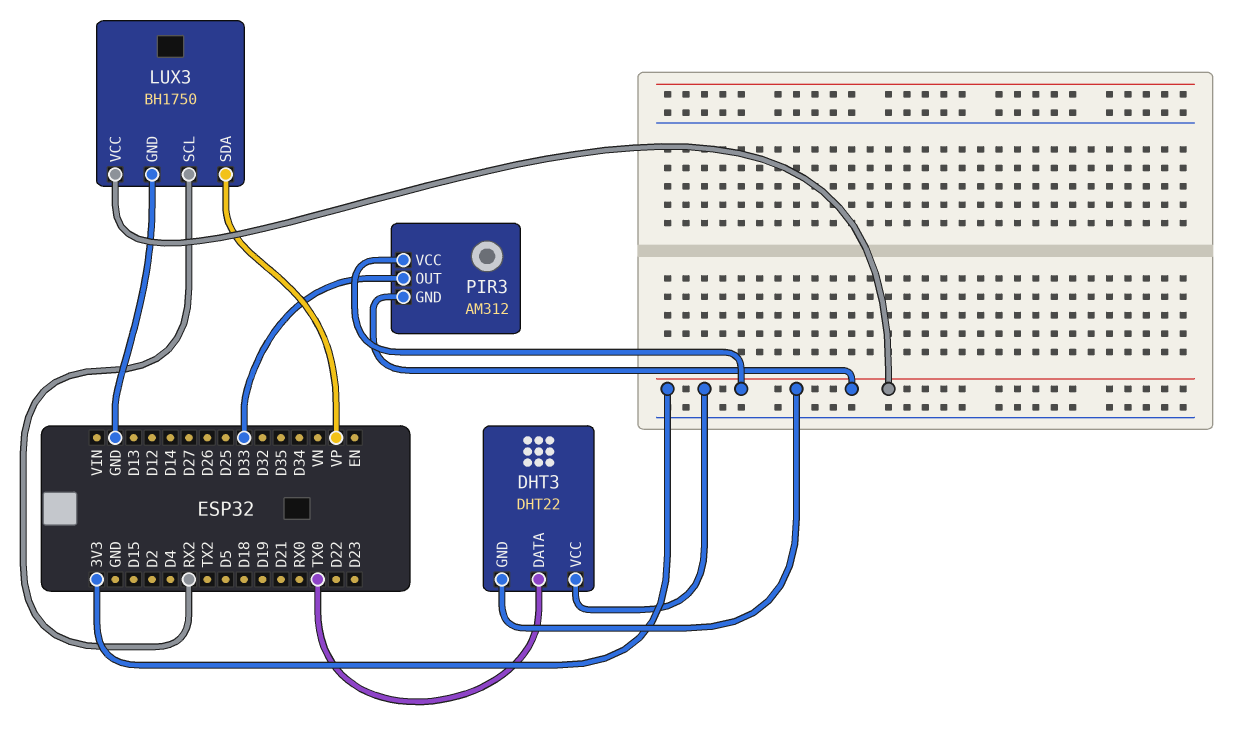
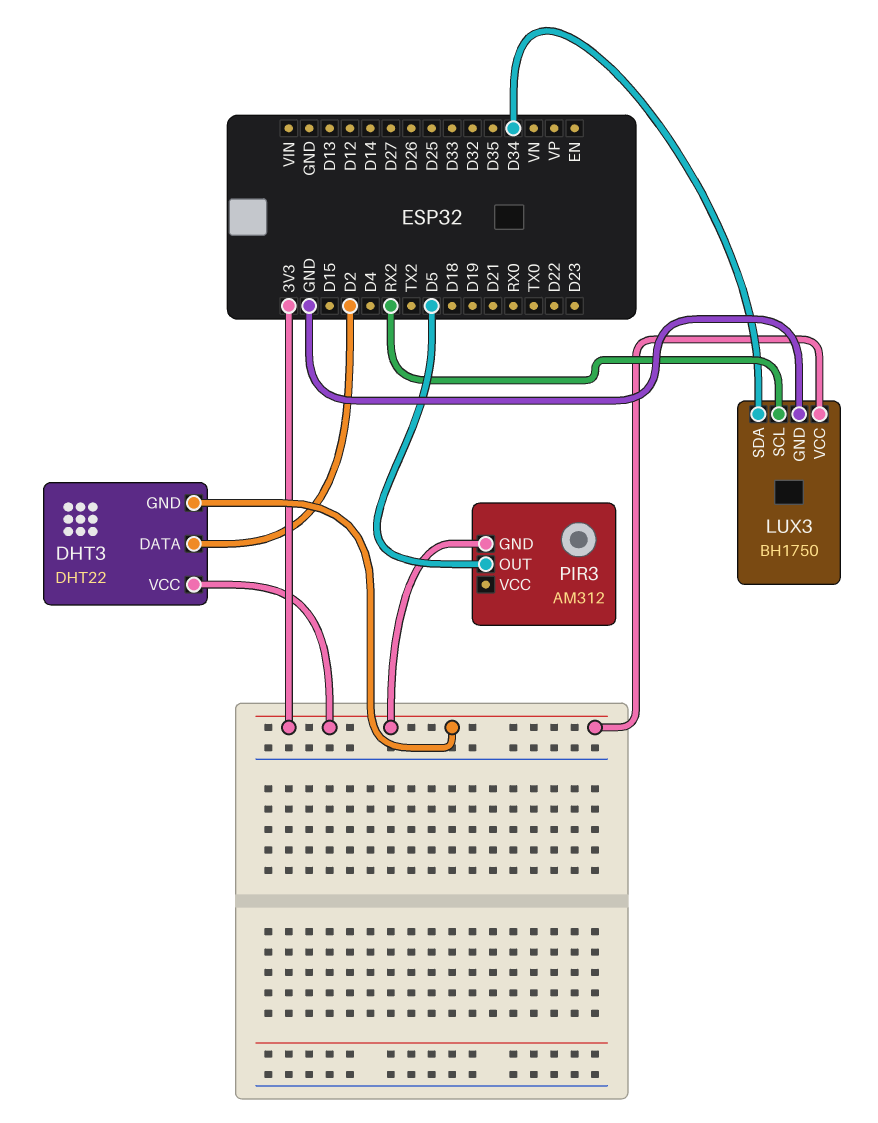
DHT3 pin DATA: TX0 -> D2
LUX3 pin SDA: VP -> D34
PIR3 pin OUT: D33 -> D5
PIR3 pin VCC: 3V3 -> none

